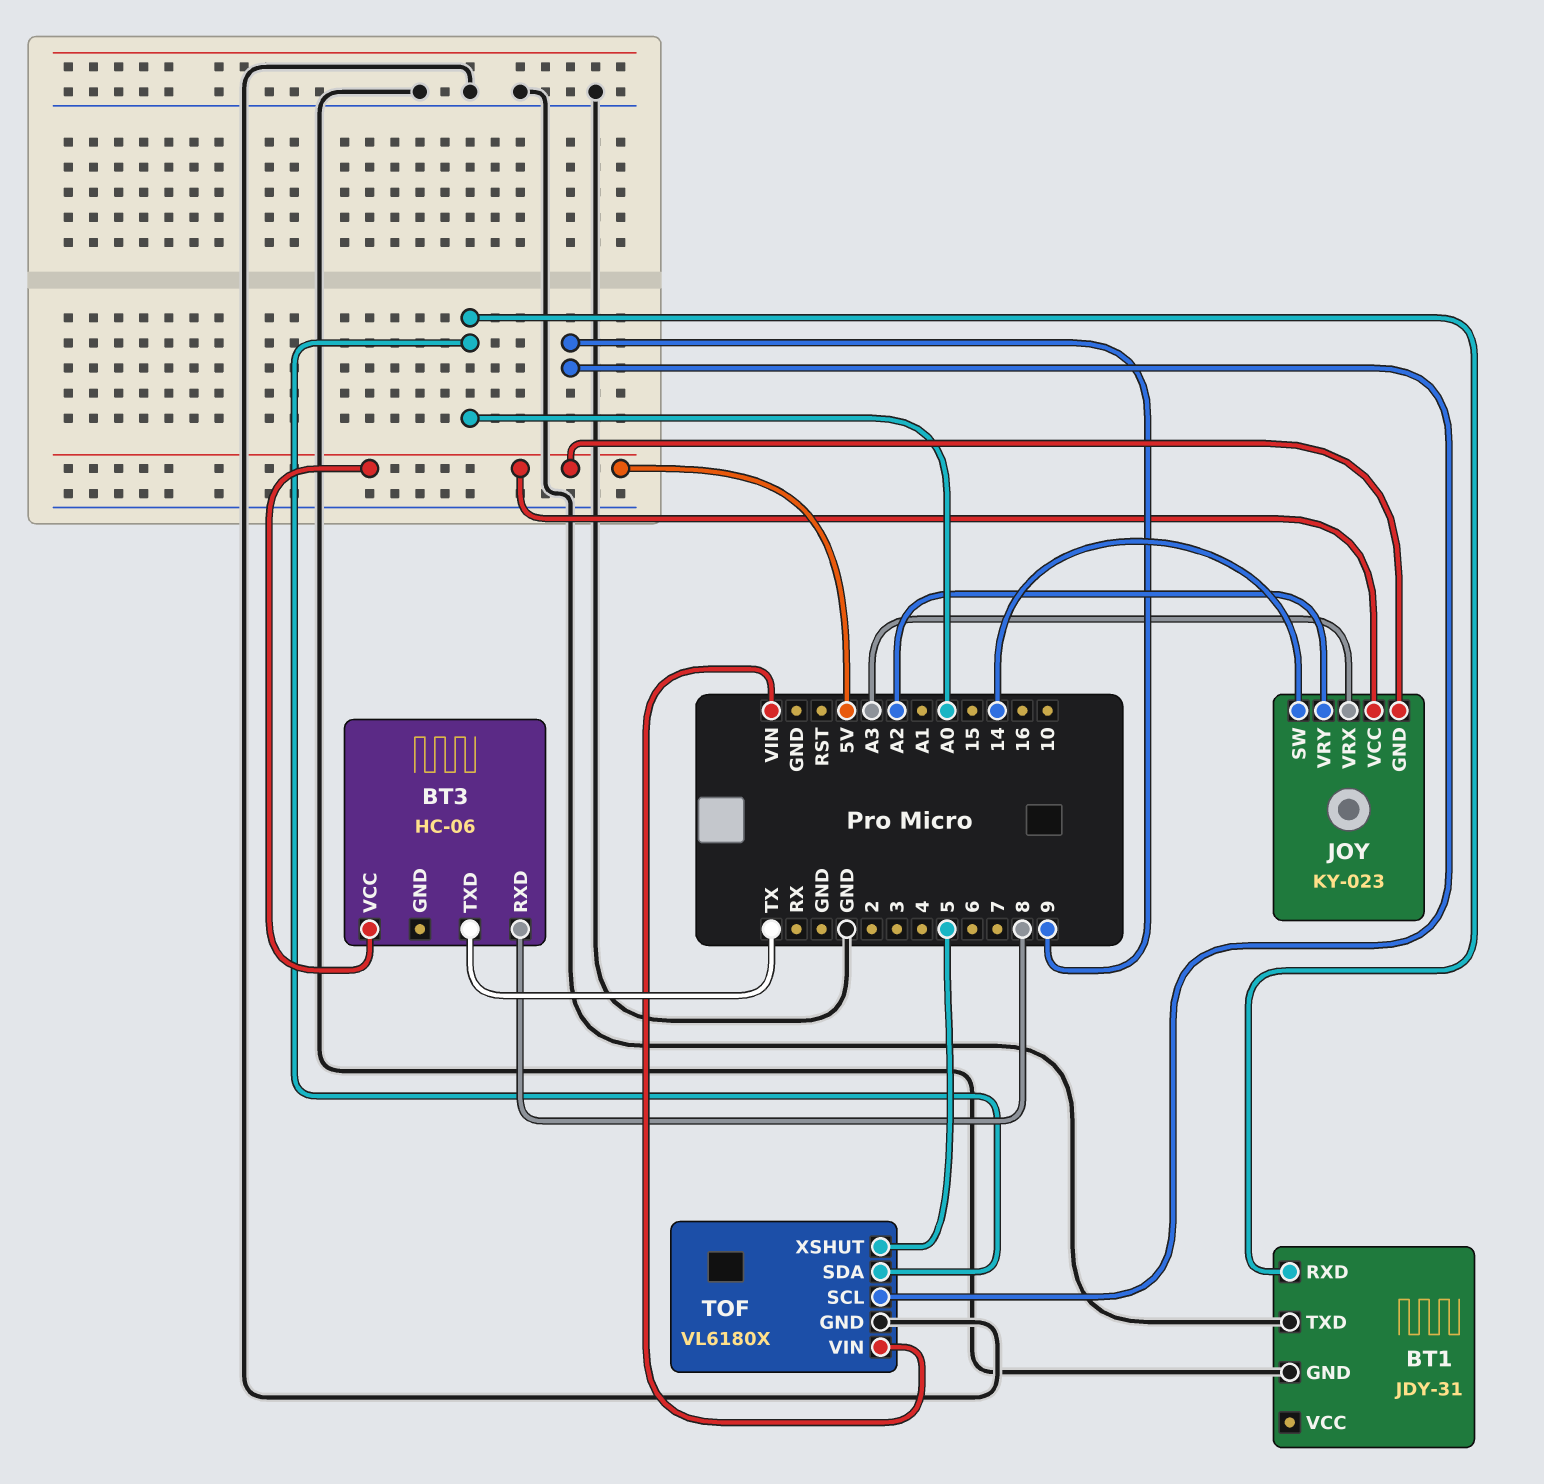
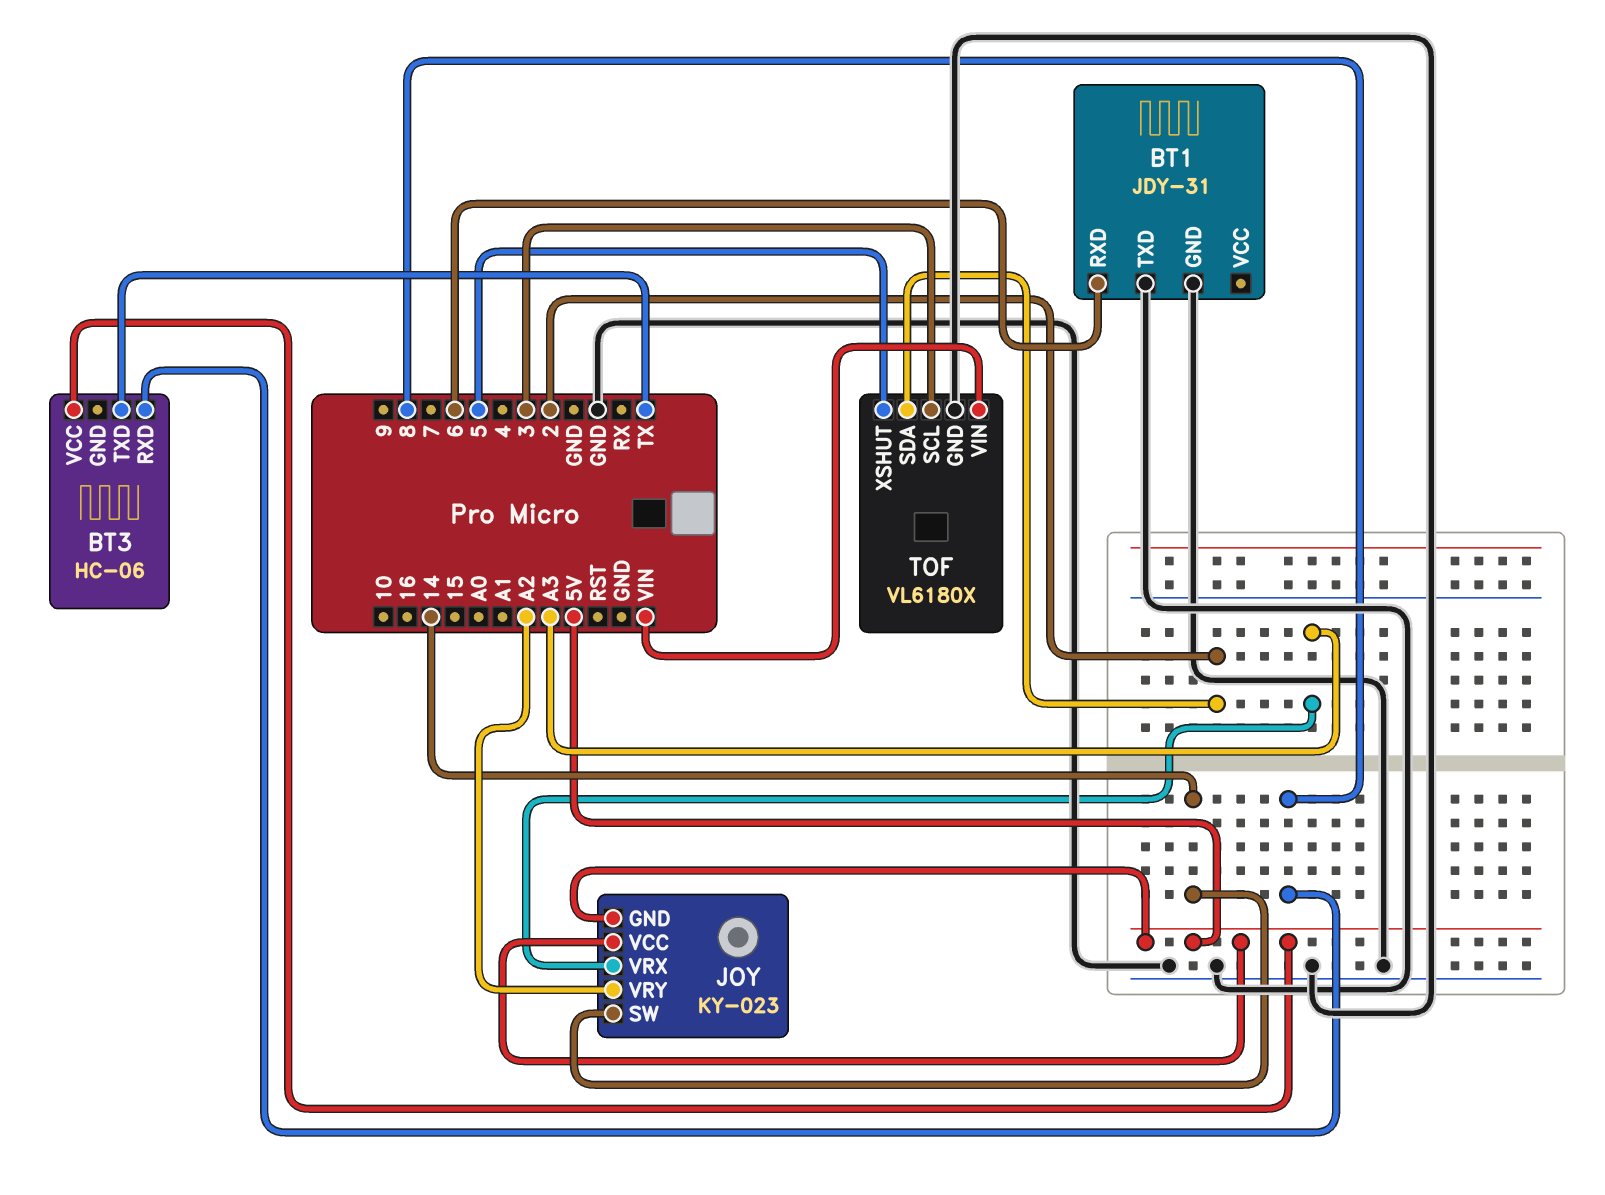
BT1 pin RXD: A0 -> 6
TOF pin SCL: 9 -> 3
TOF pin SDA: A0 -> 2

